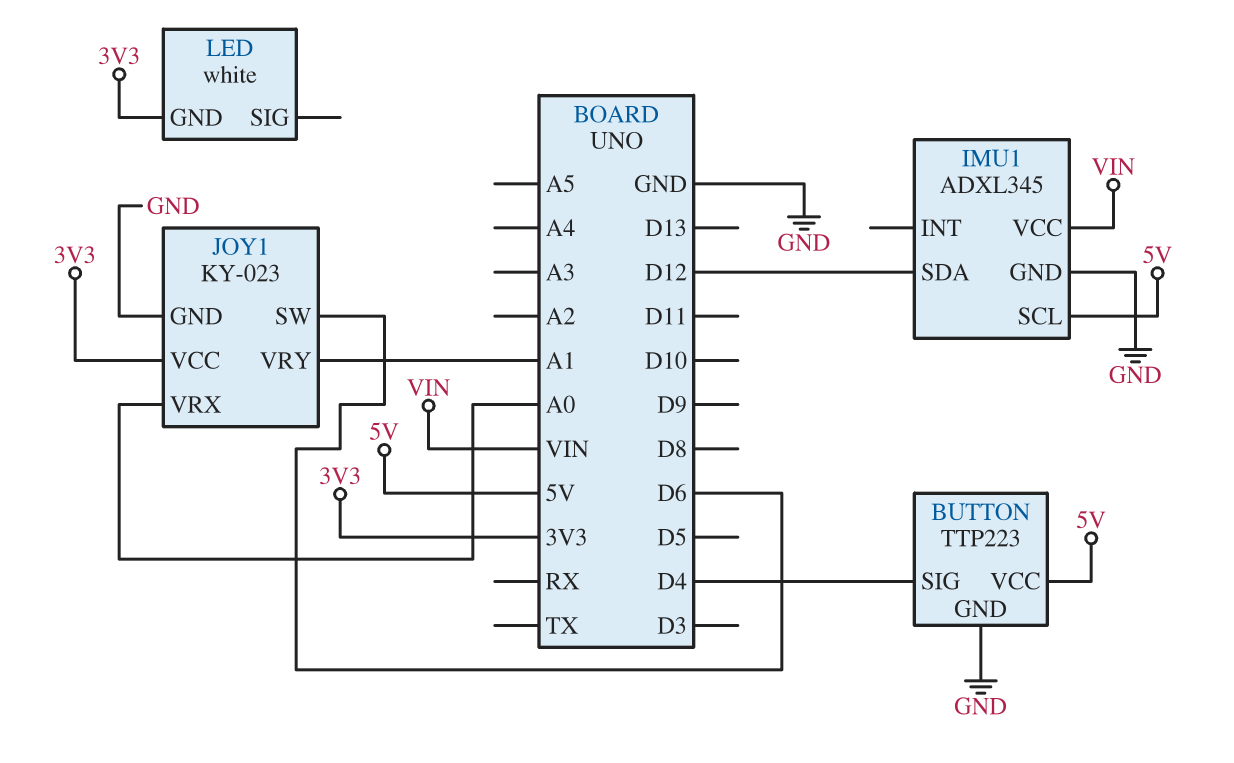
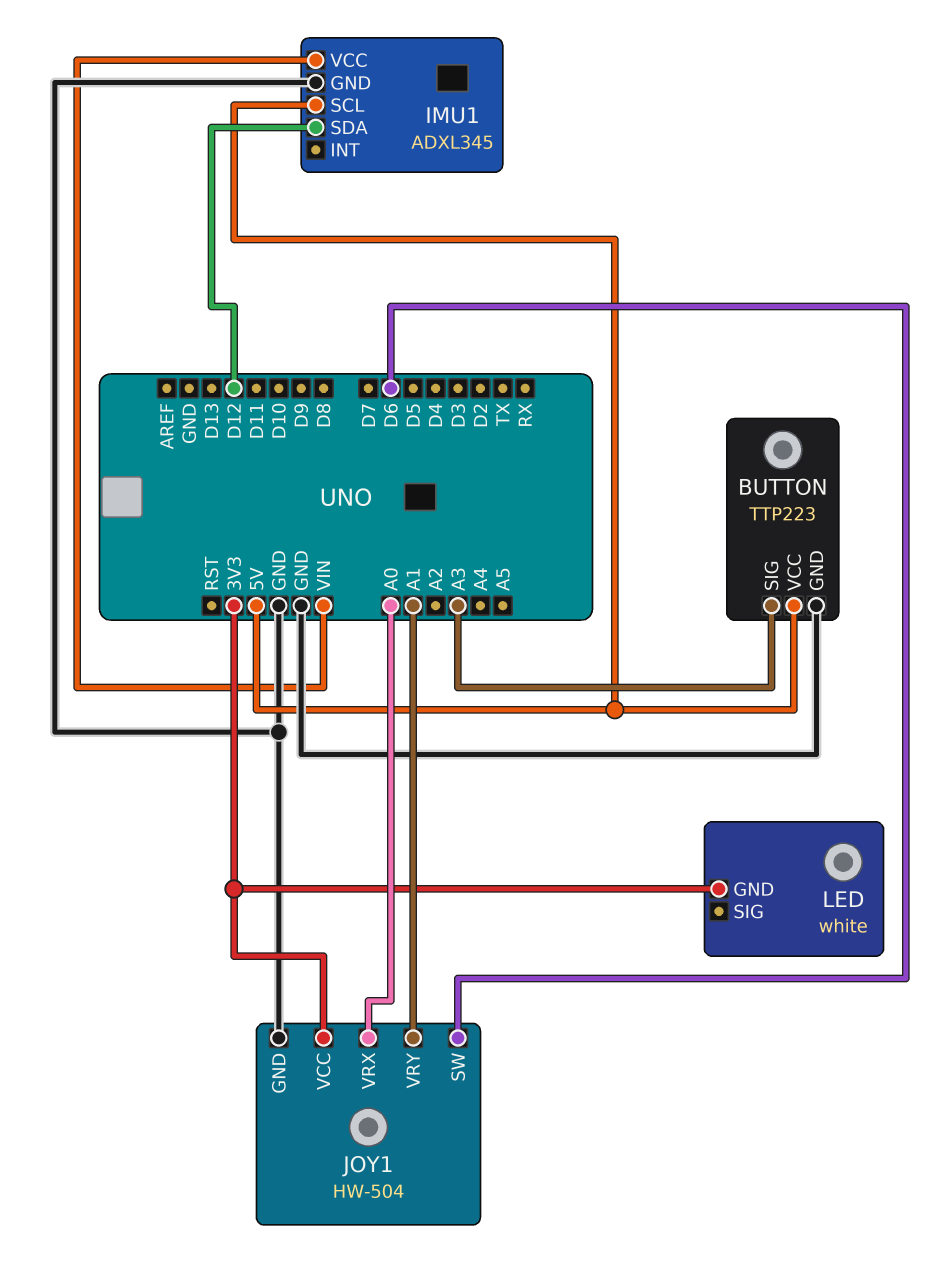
BUTTON pin SIG: D4 -> A3
JOY1: KY-023 -> HW-504

